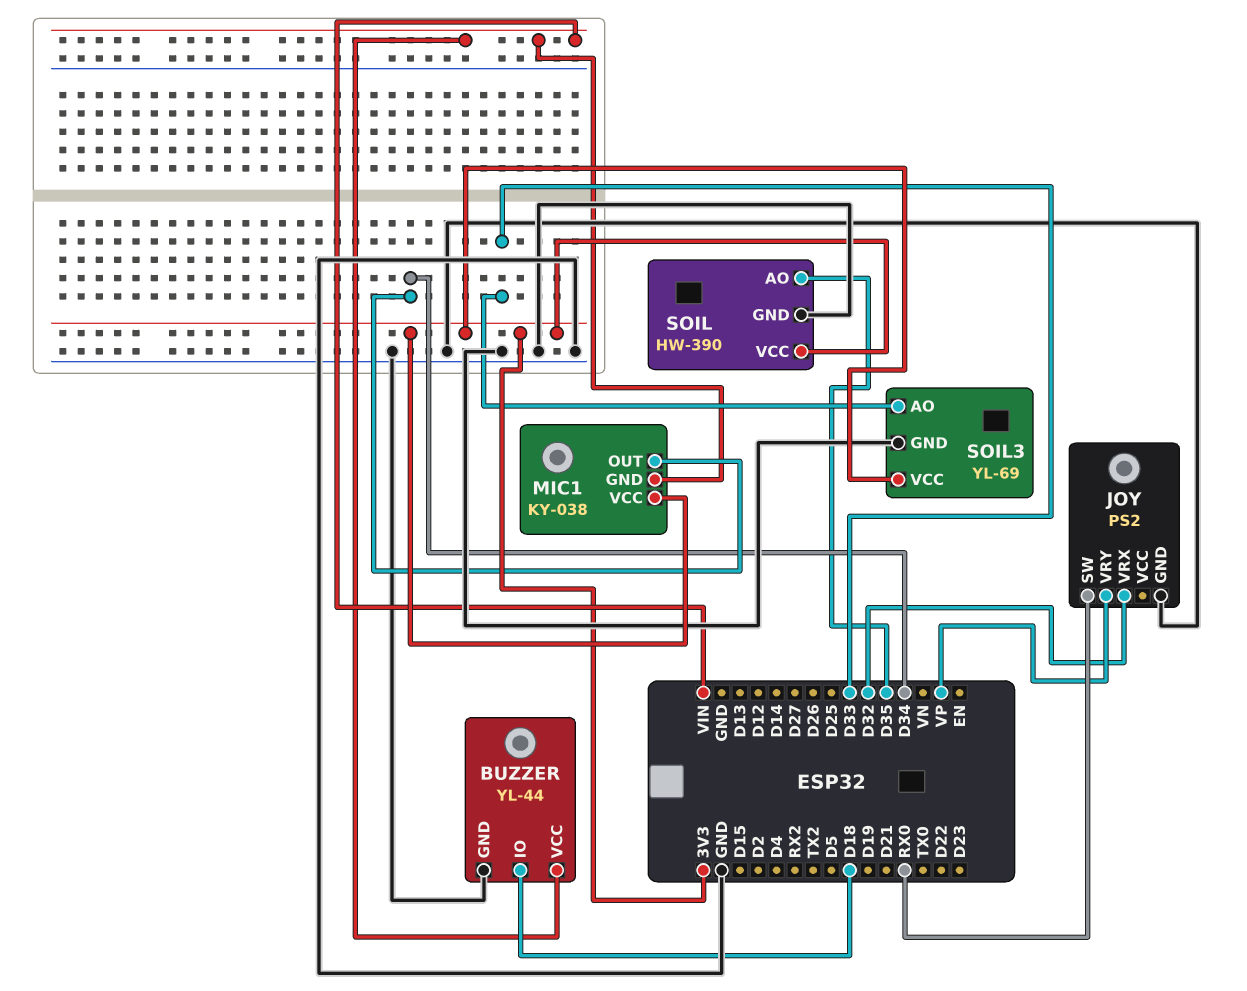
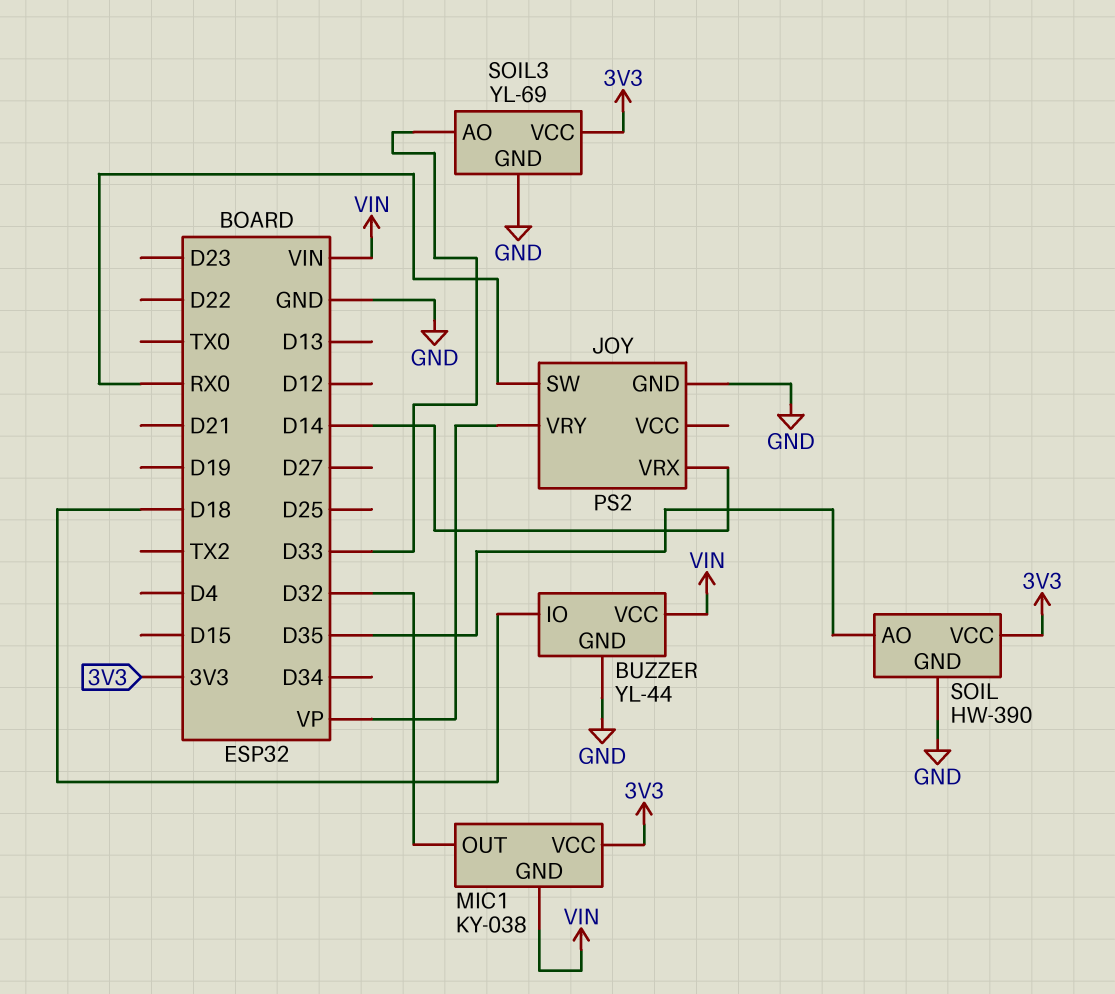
JOY pin VRX: D32 -> D14
MIC1 pin OUT: D34 -> D32

